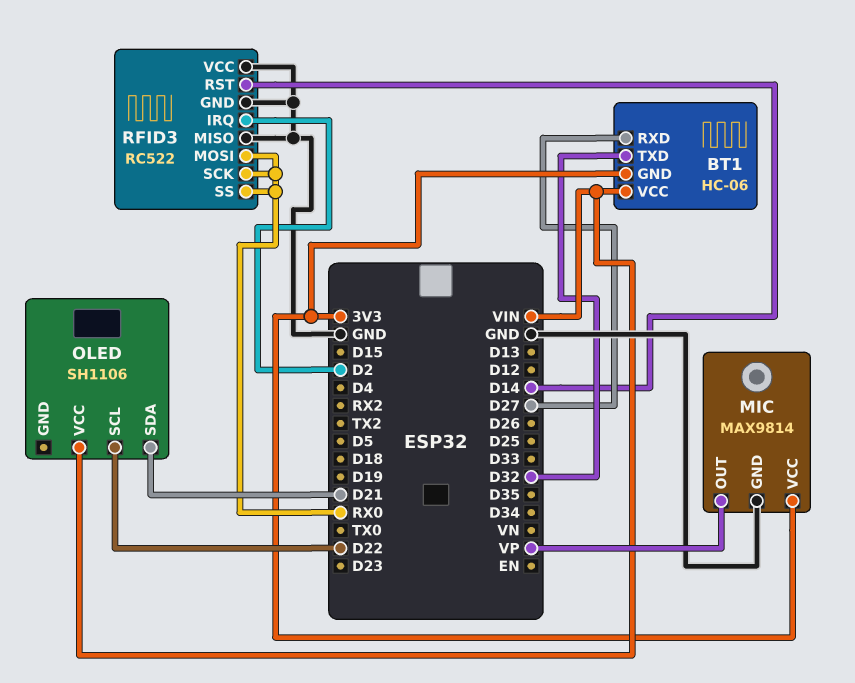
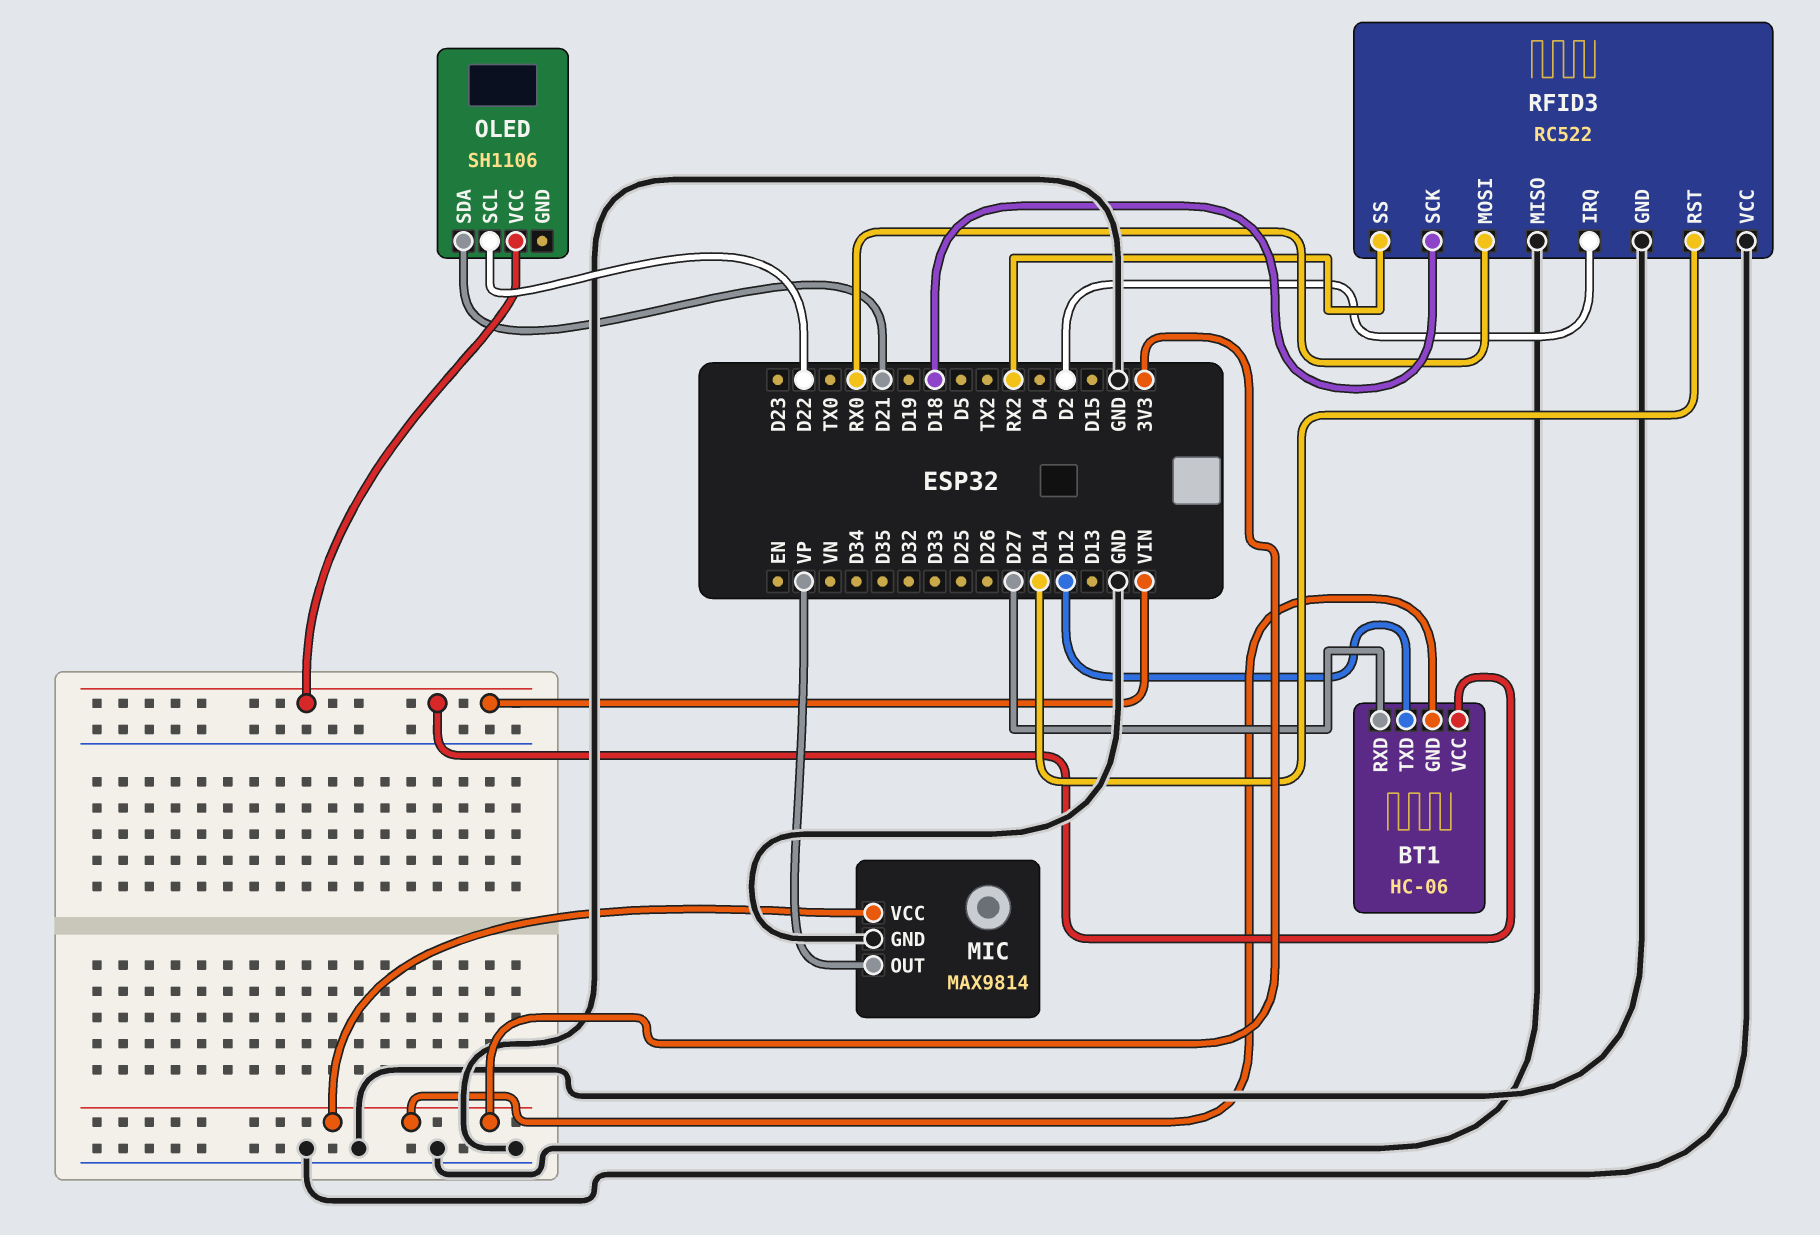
BT1 pin TXD: D32 -> D12
RFID3 pin SCK: RX0 -> D18
RFID3 pin SS: RX0 -> RX2

